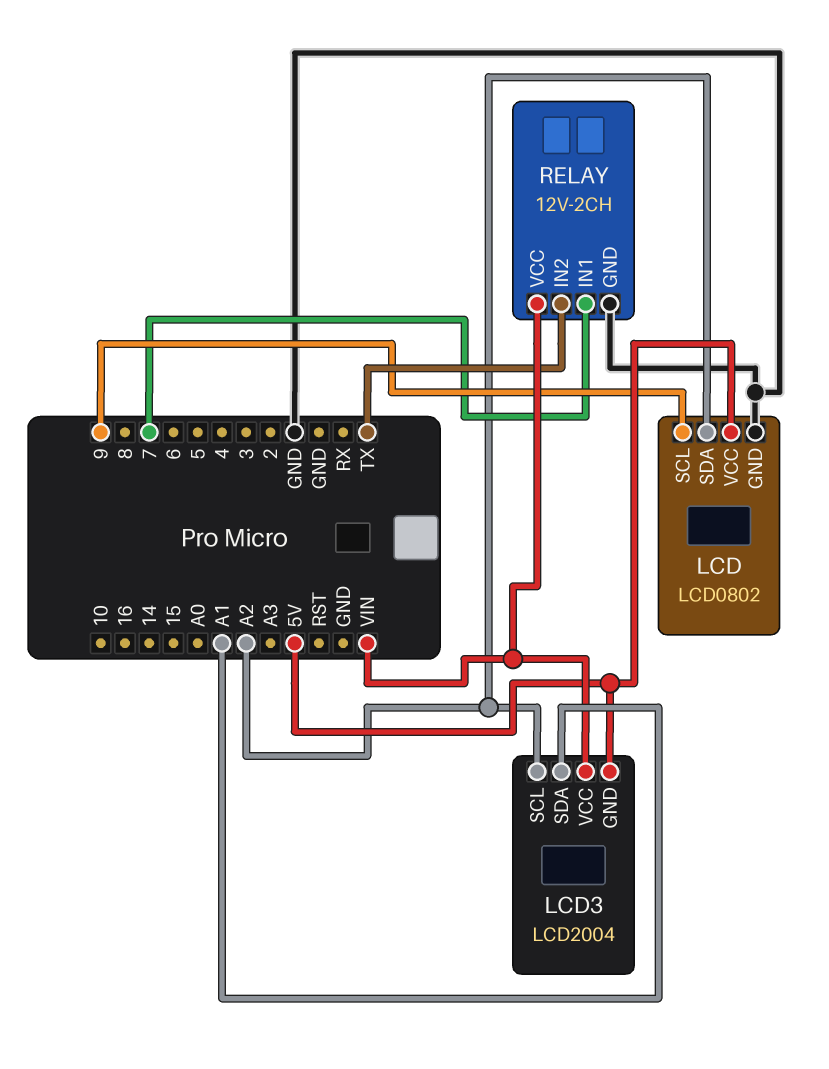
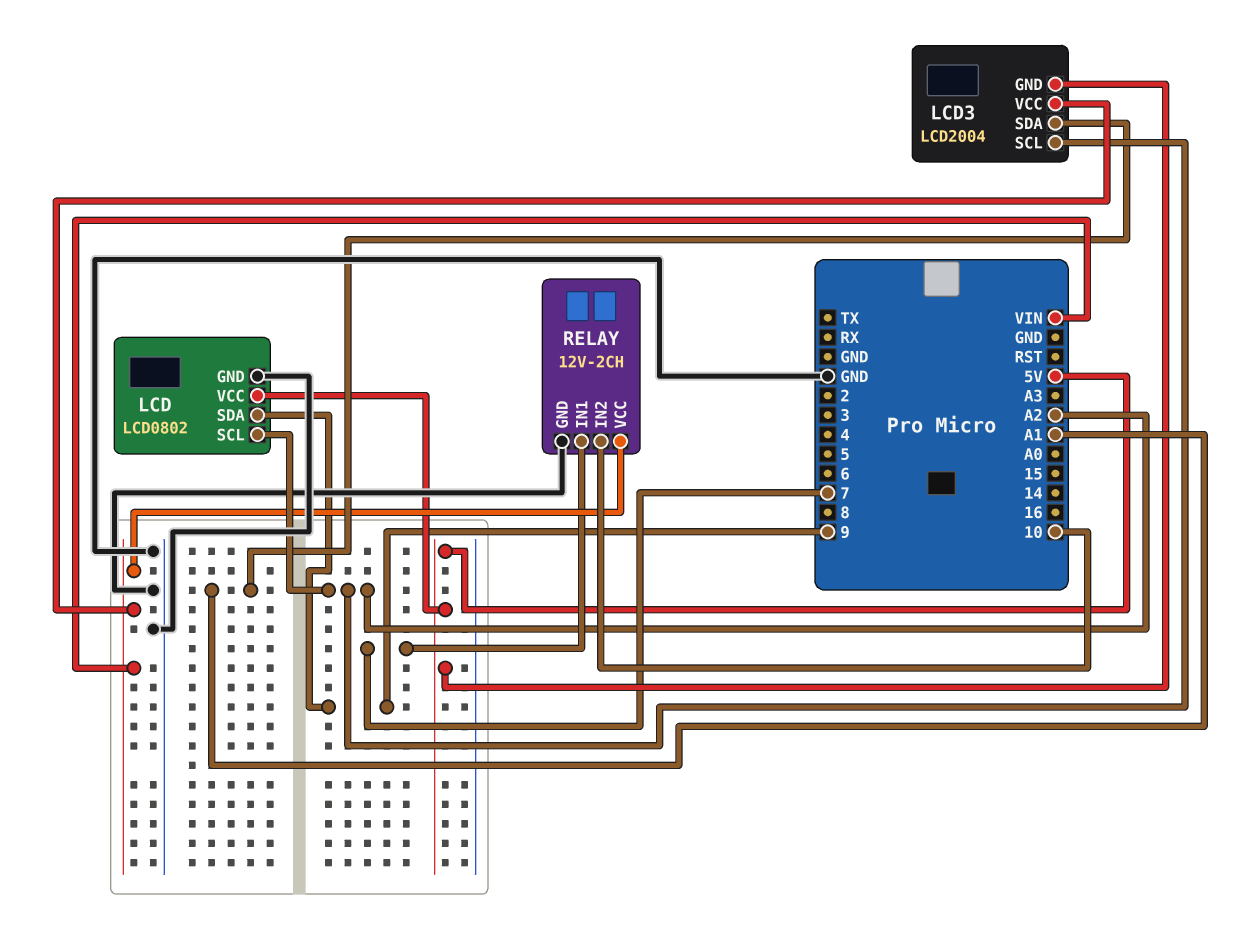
LCD pin SCL: 9 -> A2
LCD pin SDA: A2 -> 9
RELAY pin IN2: TX -> 10

